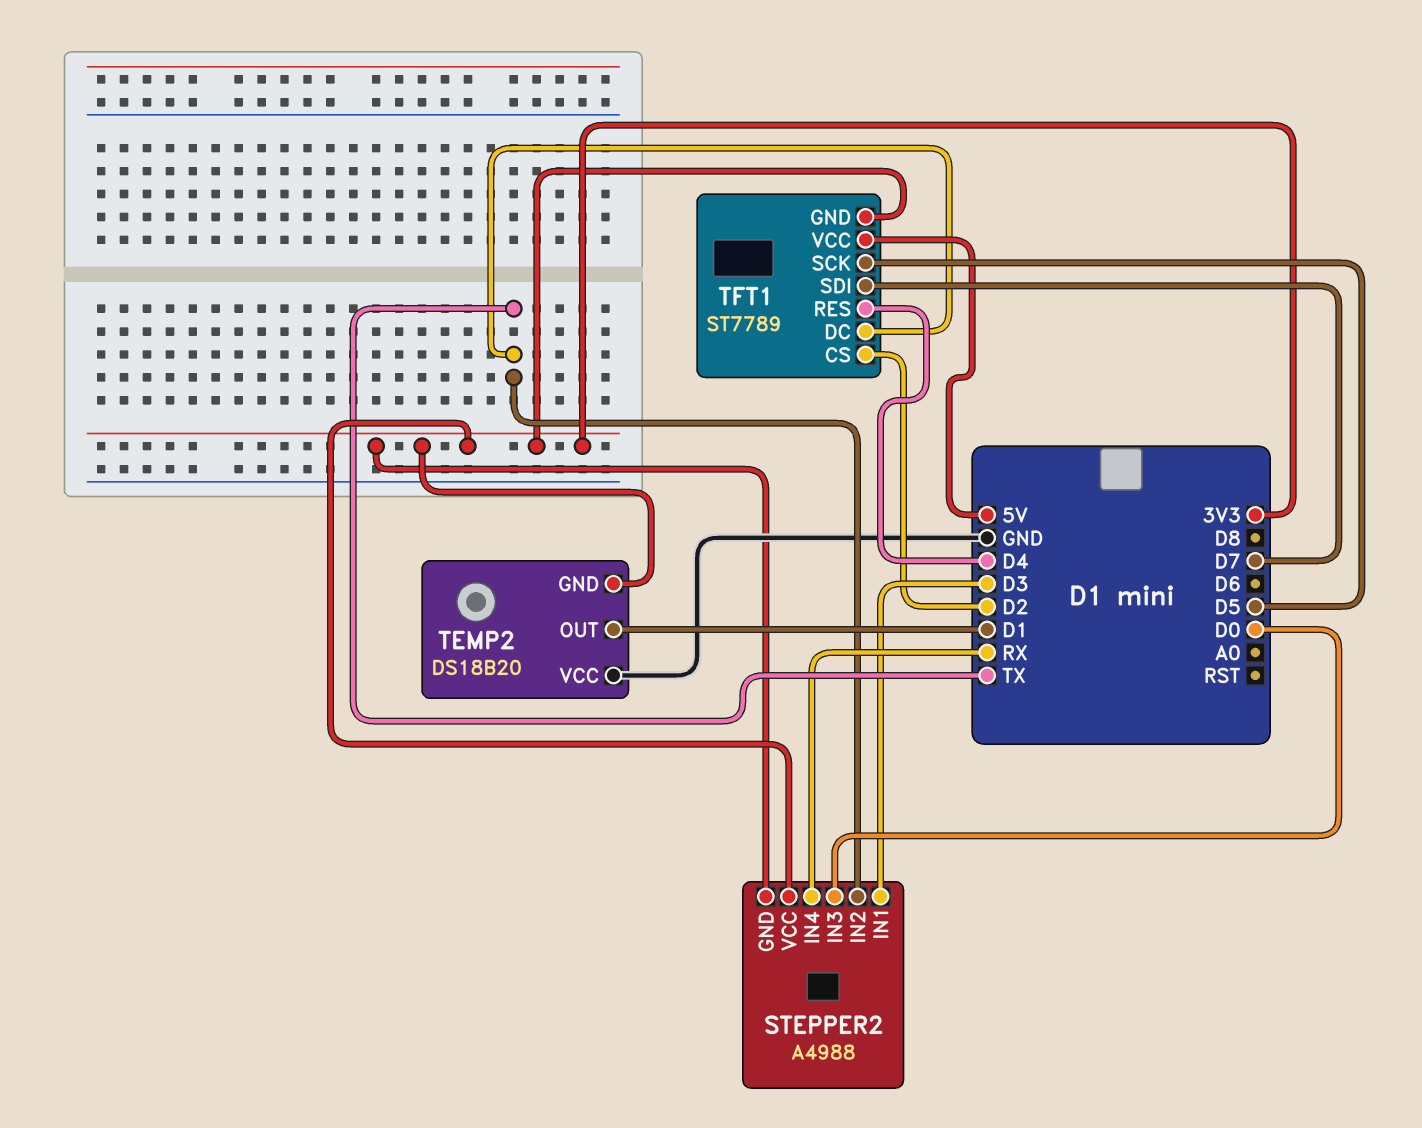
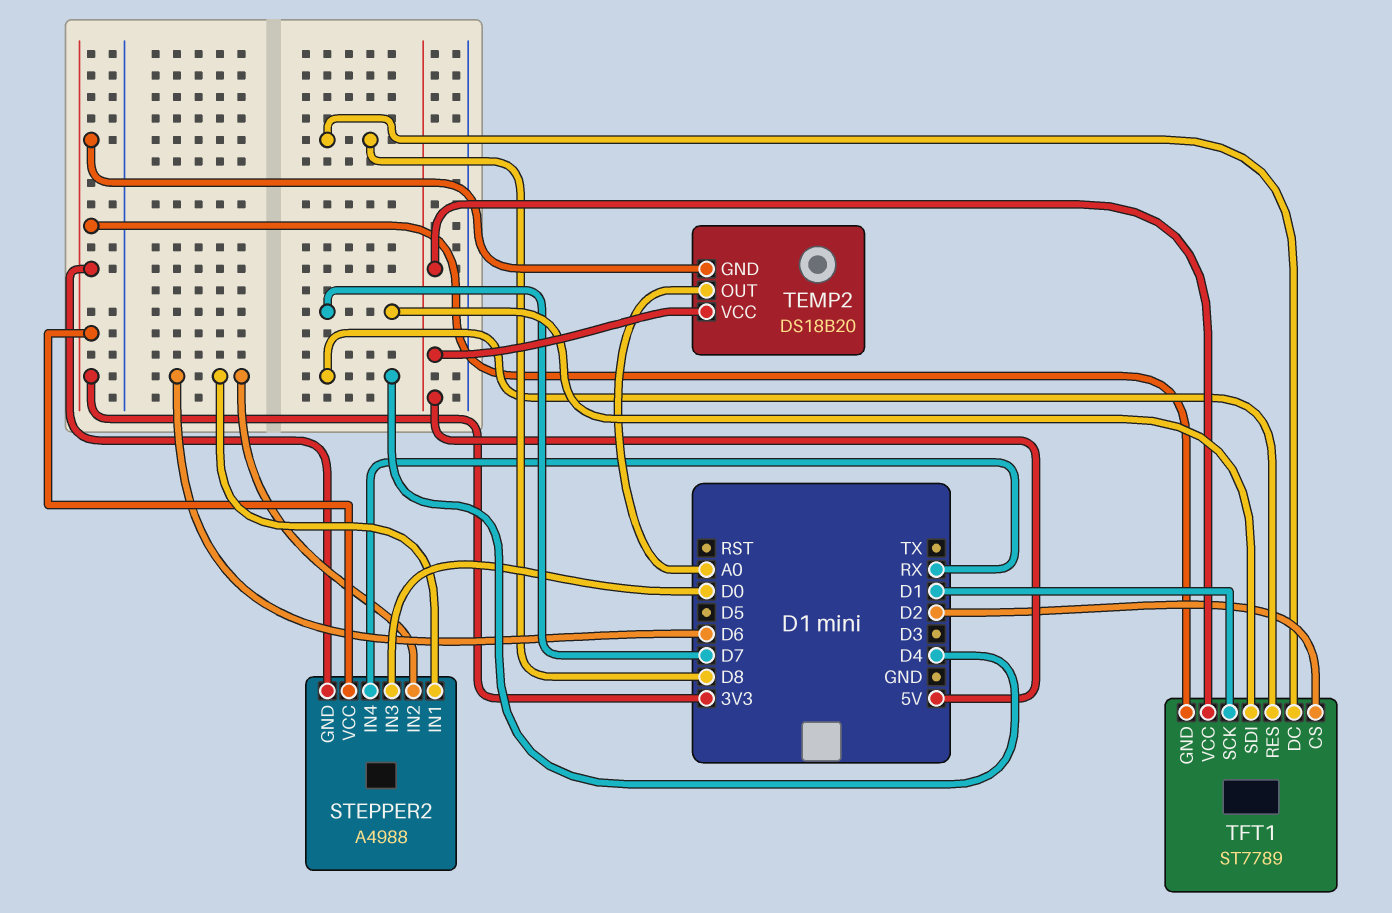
STEPPER2 pin IN1: D3 -> D6
STEPPER2 pin IN2: TX -> D6
TEMP2 pin OUT: D1 -> A0
TEMP2 pin VCC: GND -> 5V
TFT1 pin DC: TX -> D8
TFT1 pin SCK: D5 -> D1

